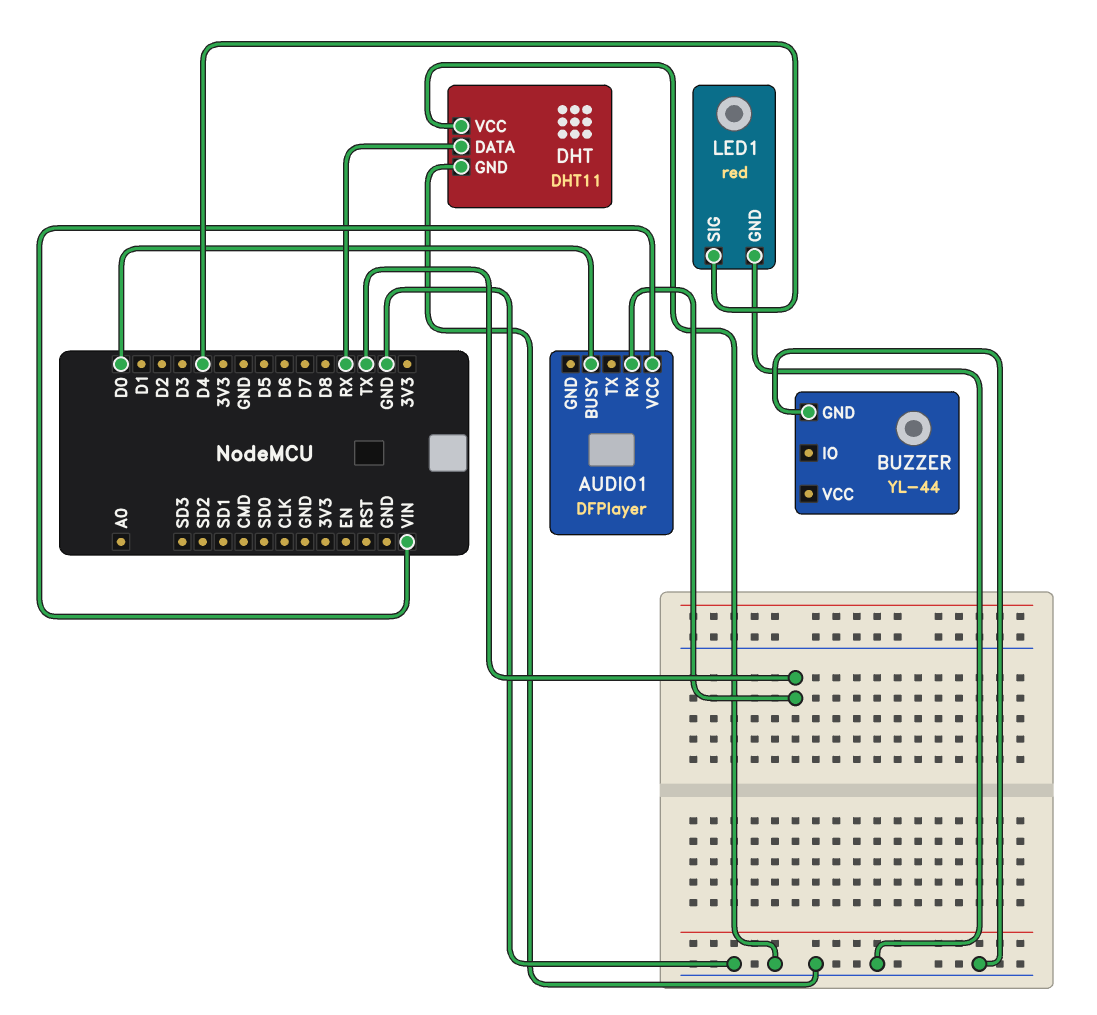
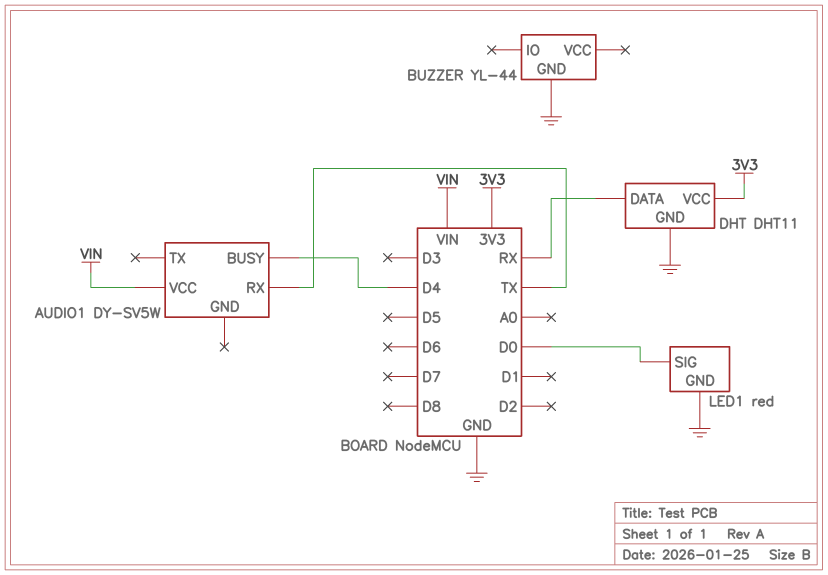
AUDIO1: DFPlayer -> DY-SV5W
AUDIO1 pin BUSY: D0 -> D4
DHT pin VCC: GND -> 3V3
LED1 pin SIG: D4 -> D0

